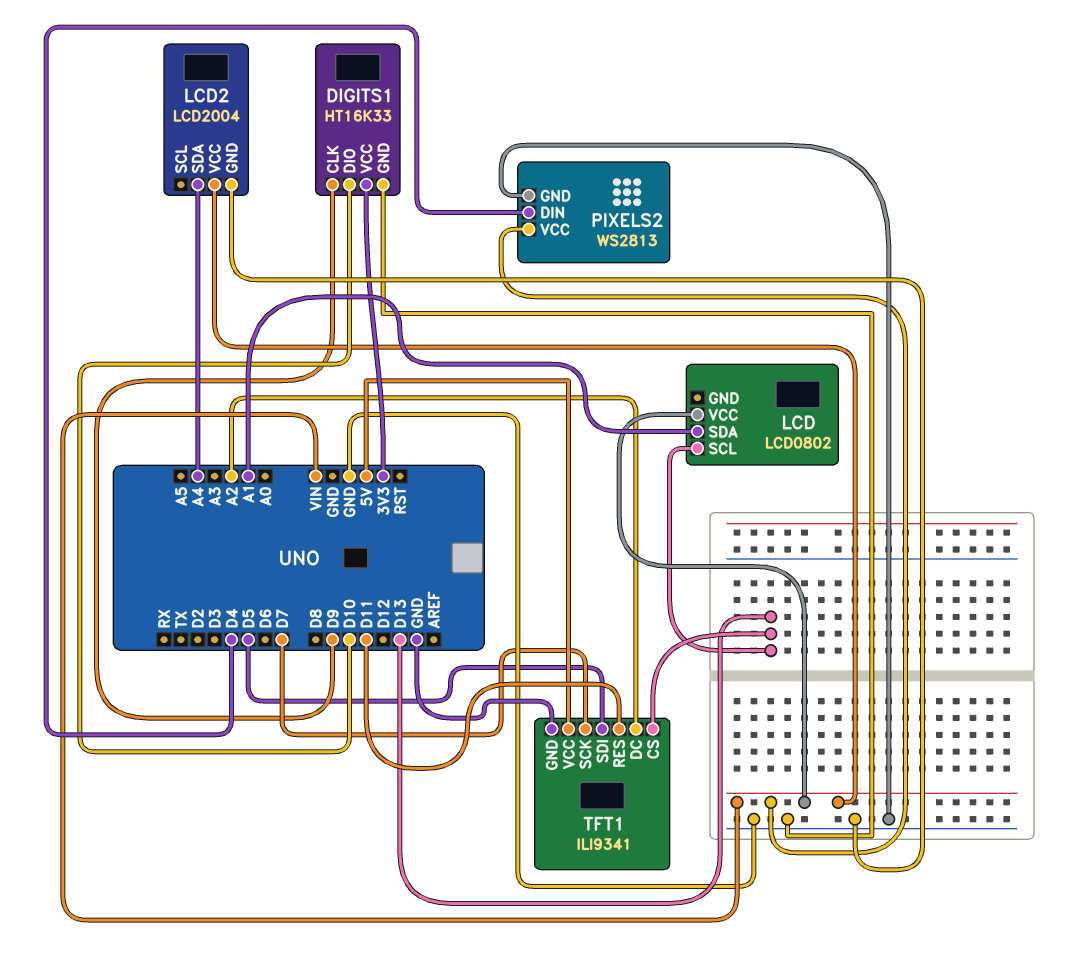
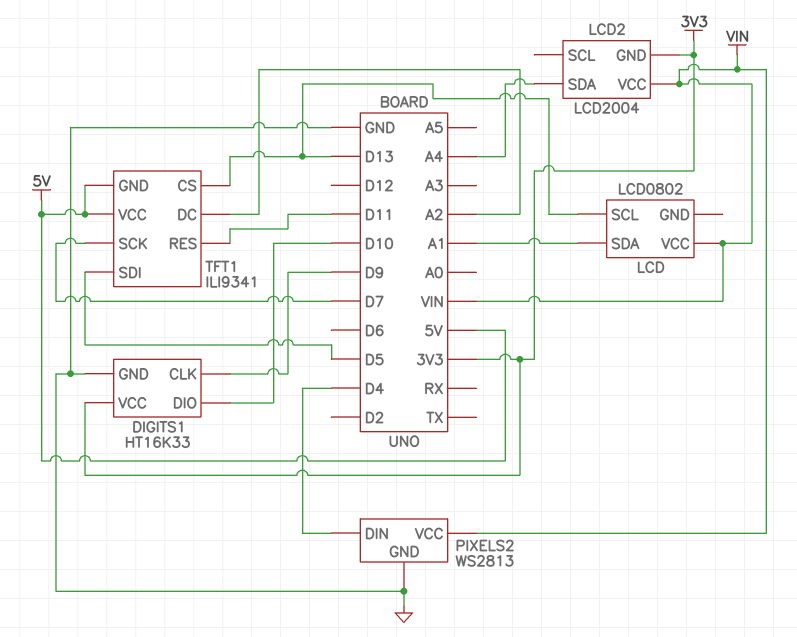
LCD2 pin GND: GND -> 3V3
TFT1 pin GND: GND -> 5V

